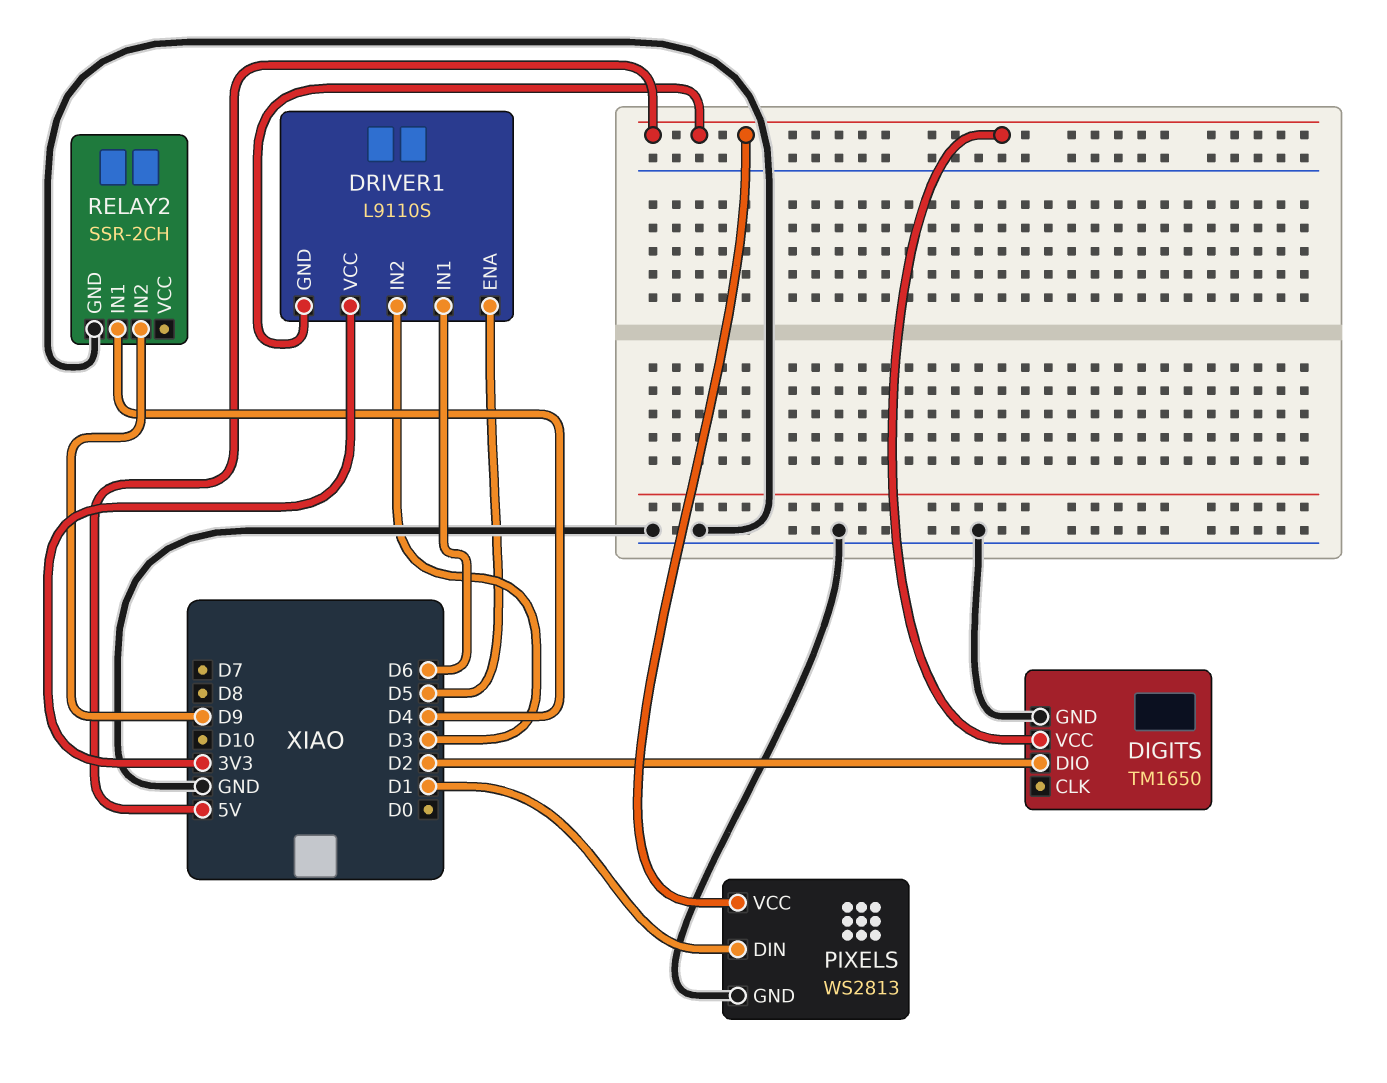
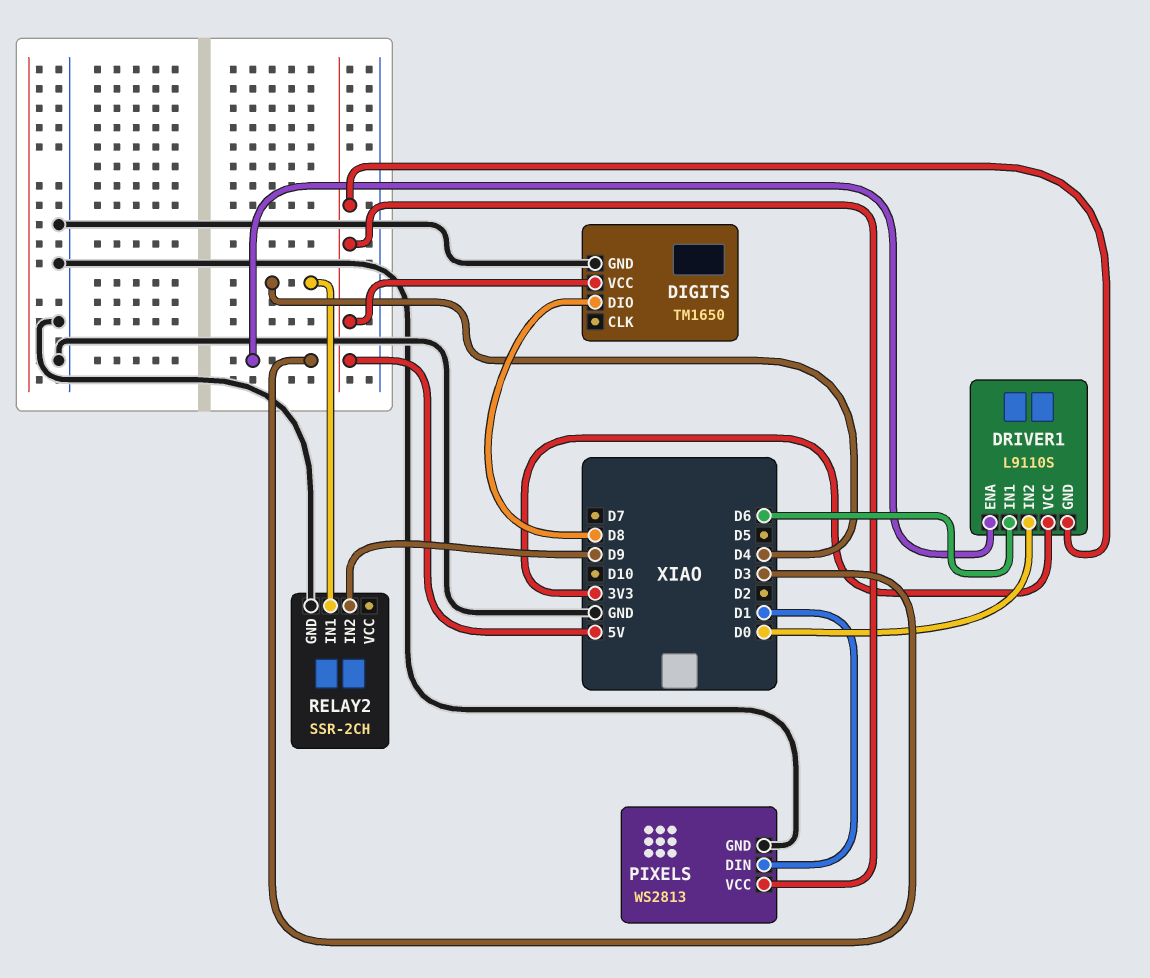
DIGITS pin DIO: D2 -> D8
DRIVER1 pin ENA: D5 -> D3
DRIVER1 pin IN2: D3 -> D0

